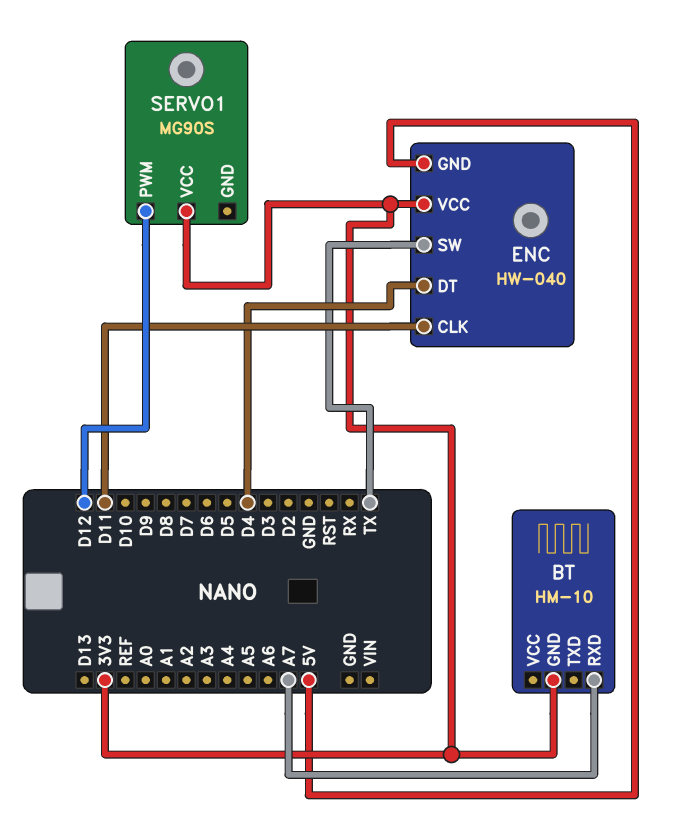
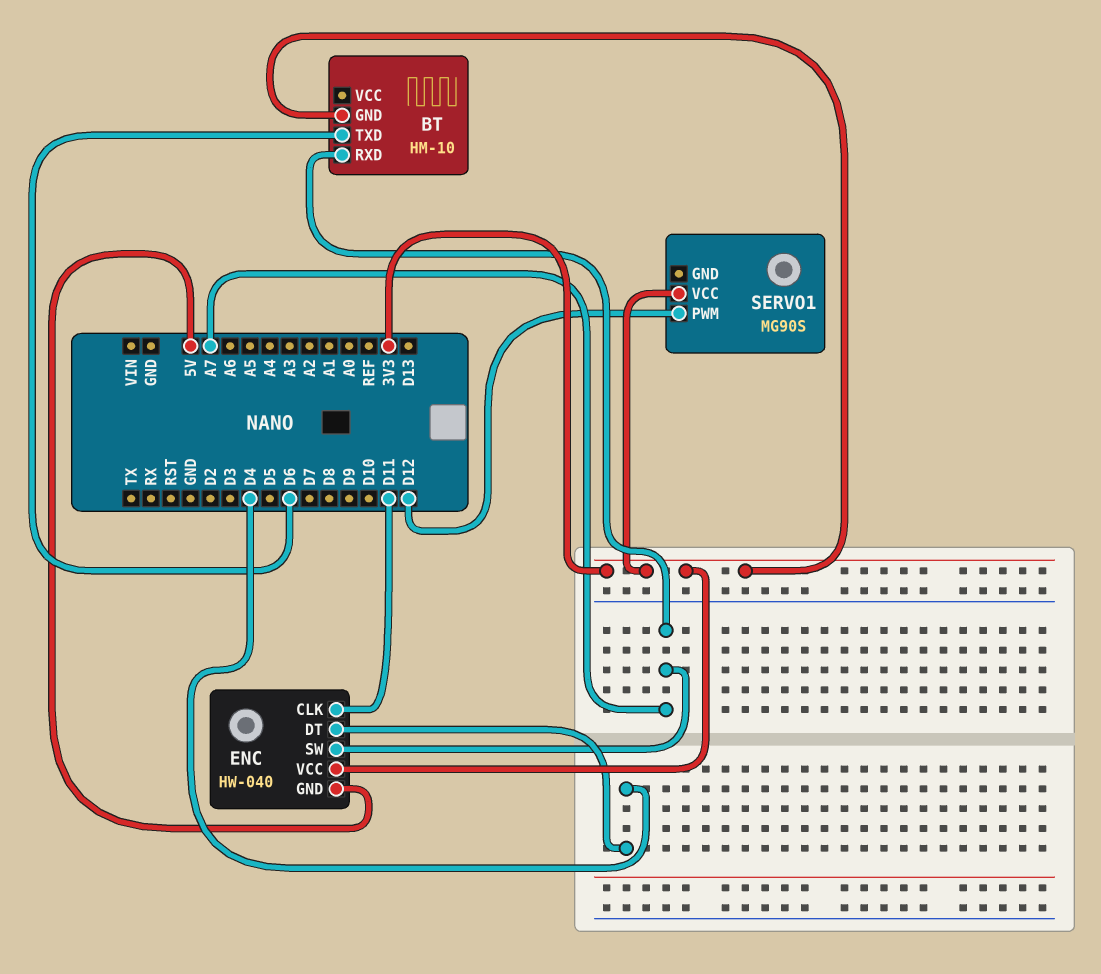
BT pin TXD: none -> D6
ENC pin SW: TX -> A7

